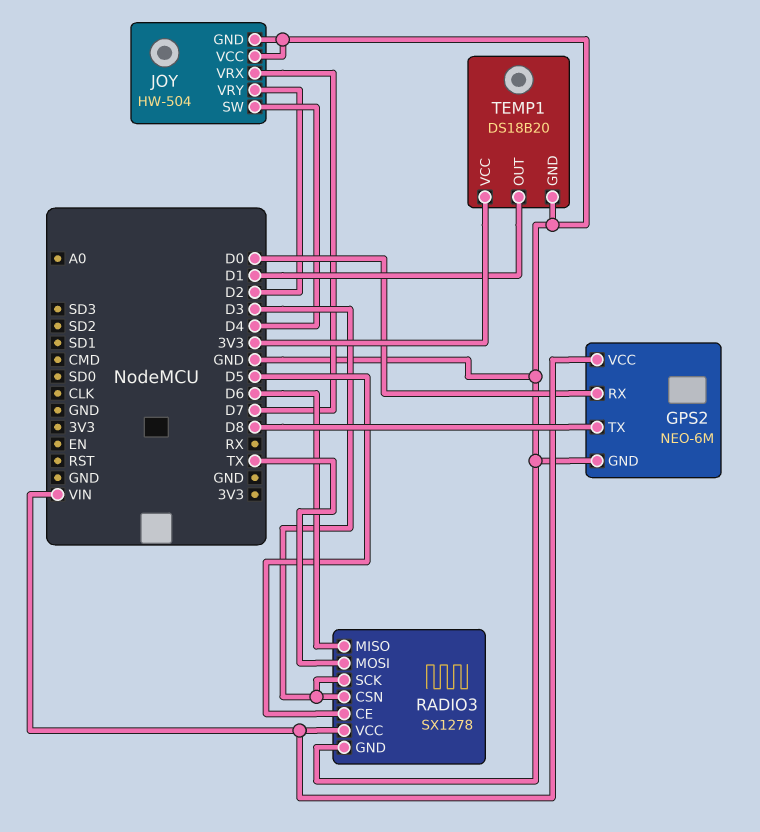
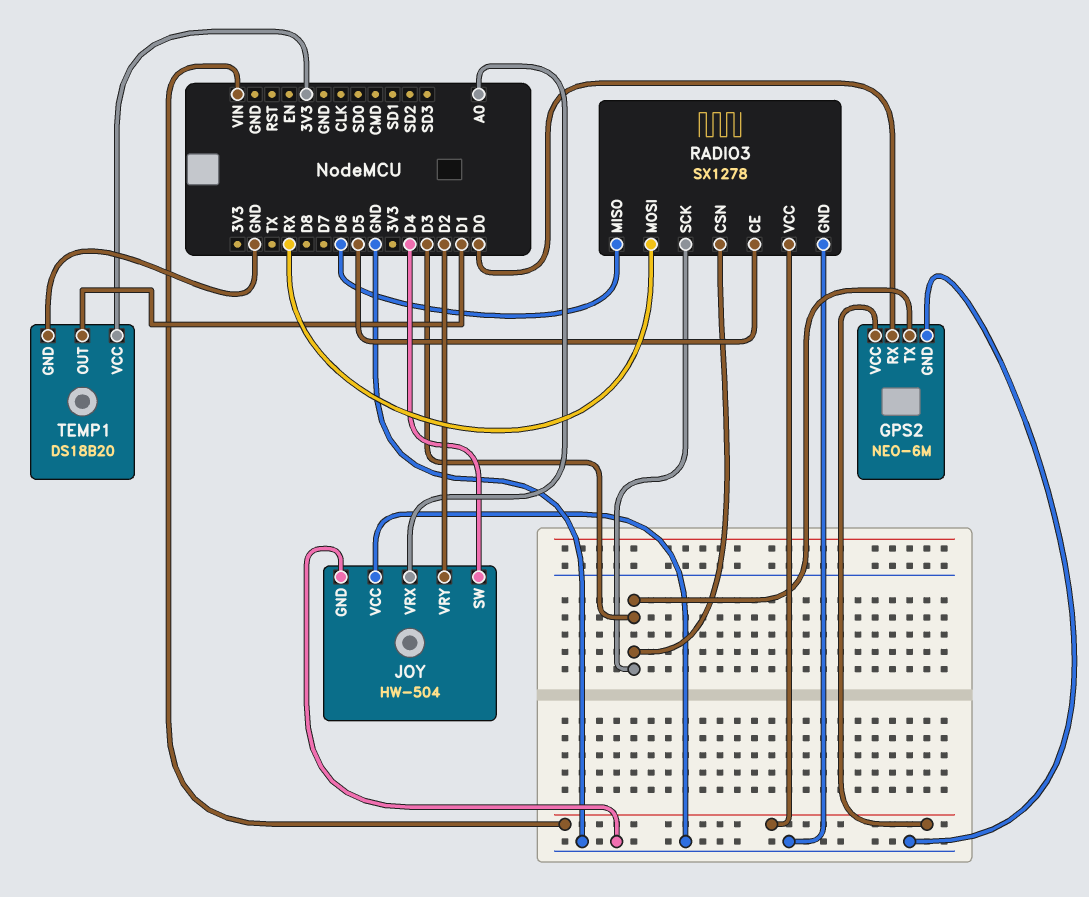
GPS2 pin TX: D8 -> D3
JOY pin VRX: D7 -> A0
RADIO3 pin MOSI: TX -> RX

